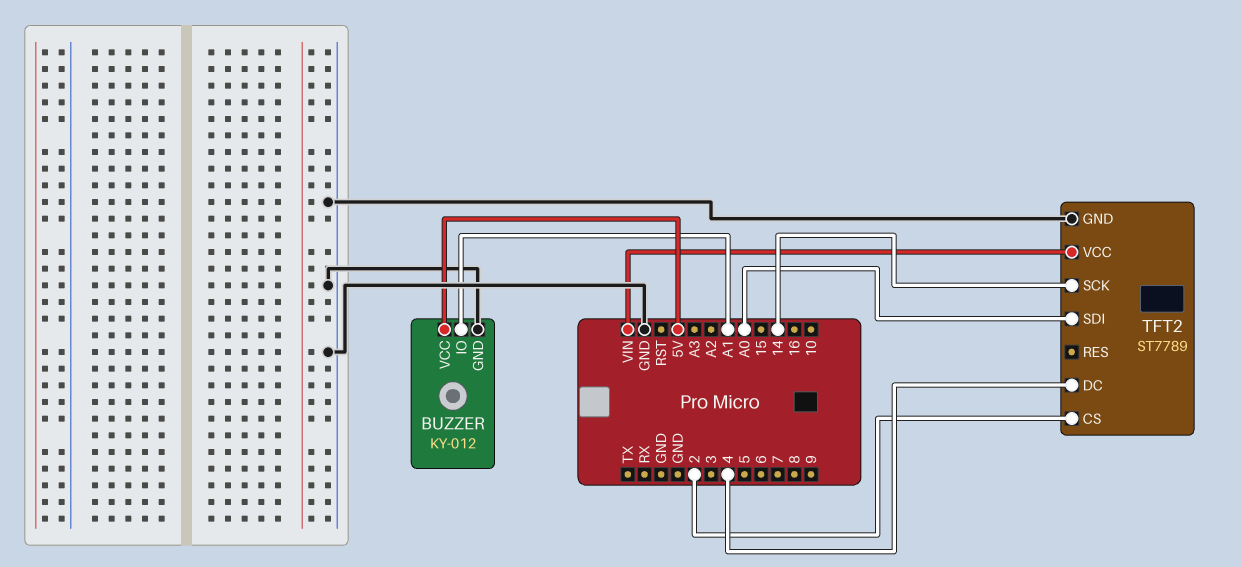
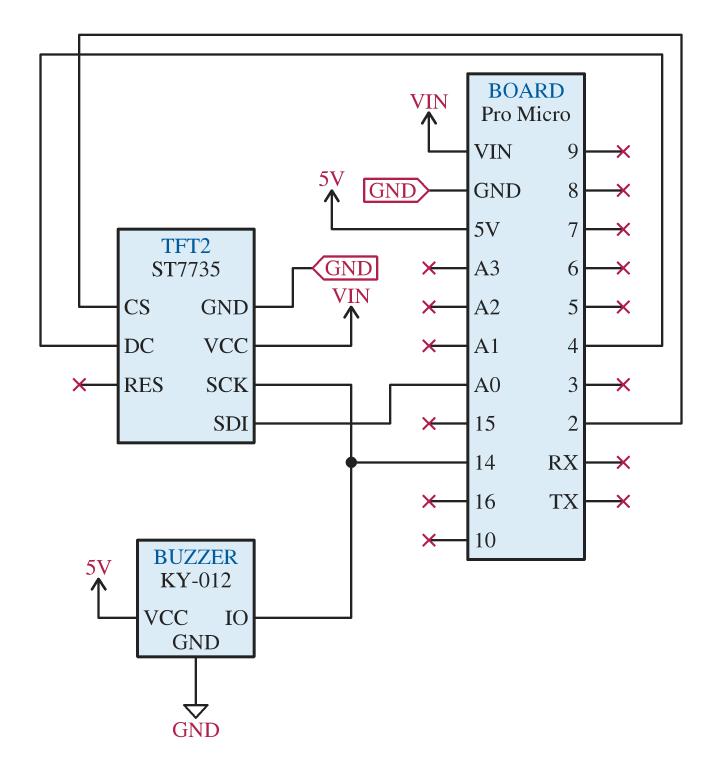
BUZZER pin IO: A1 -> 14
TFT2: ST7789 -> ST7735

